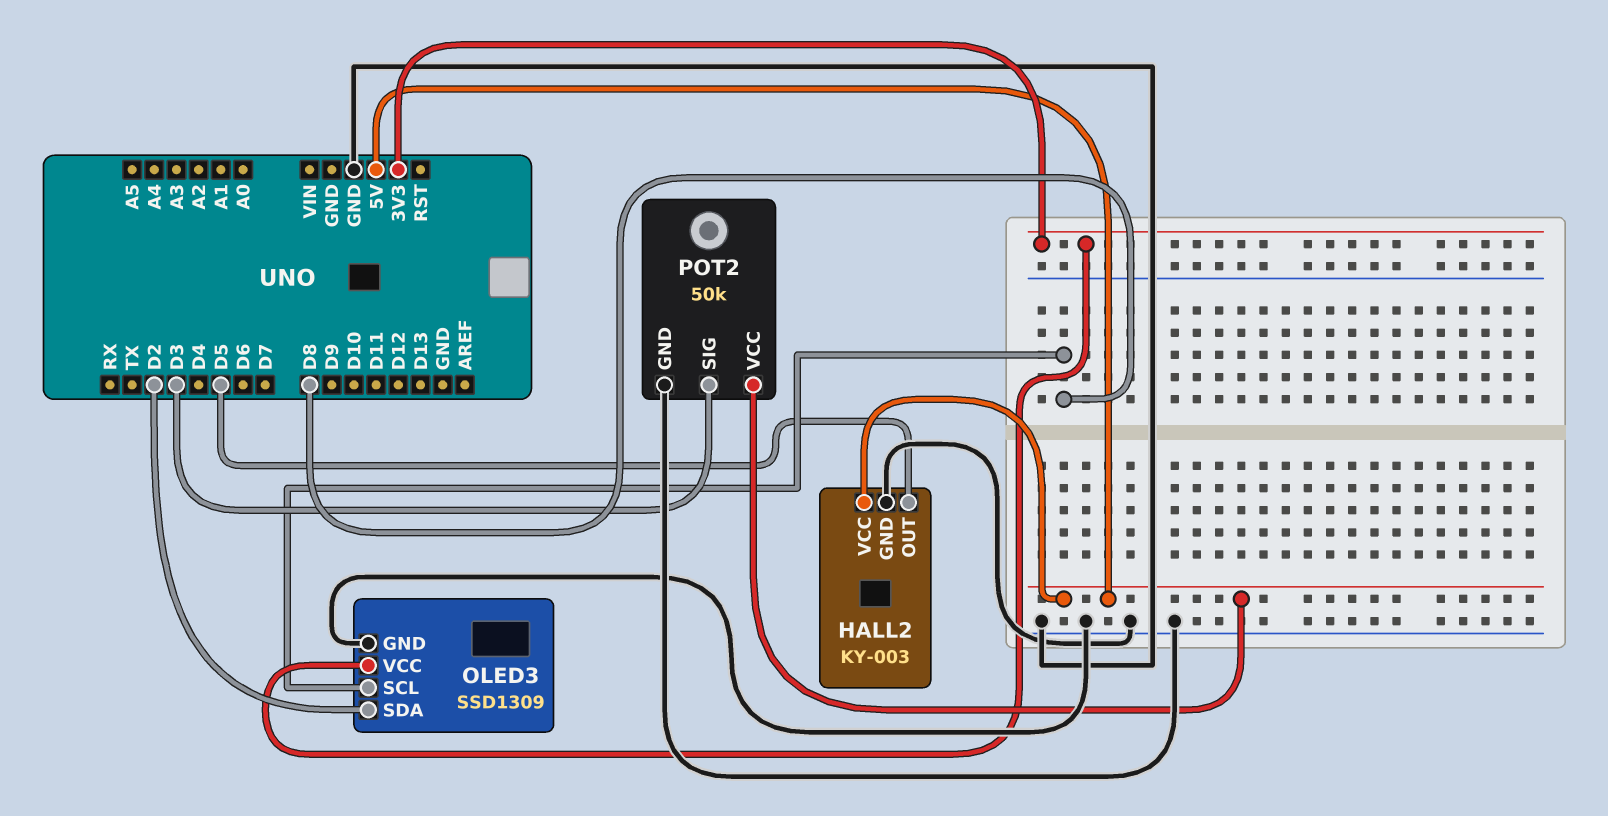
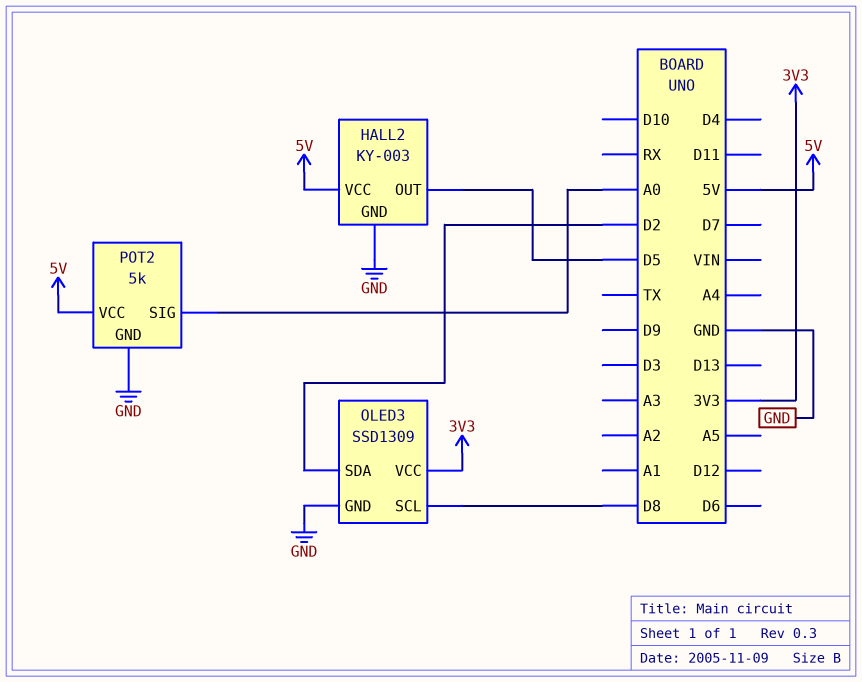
POT2: 50k -> 5k
POT2 pin SIG: D3 -> A0

